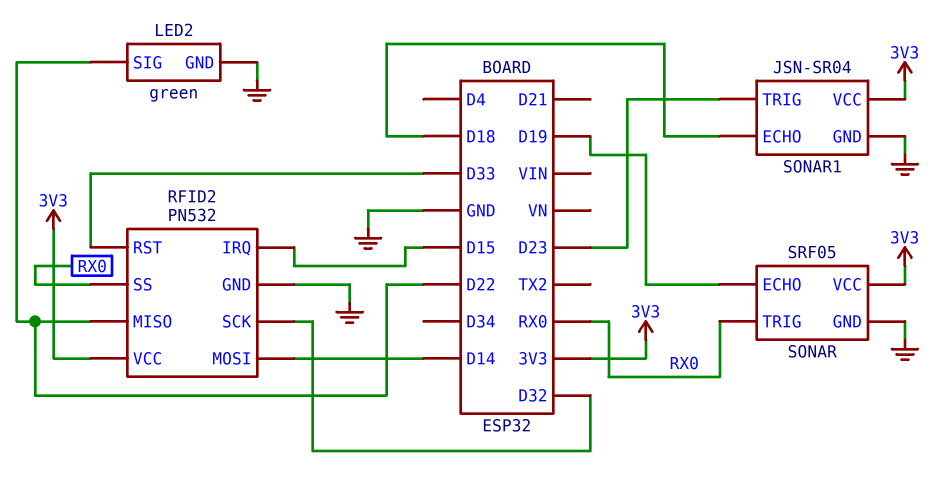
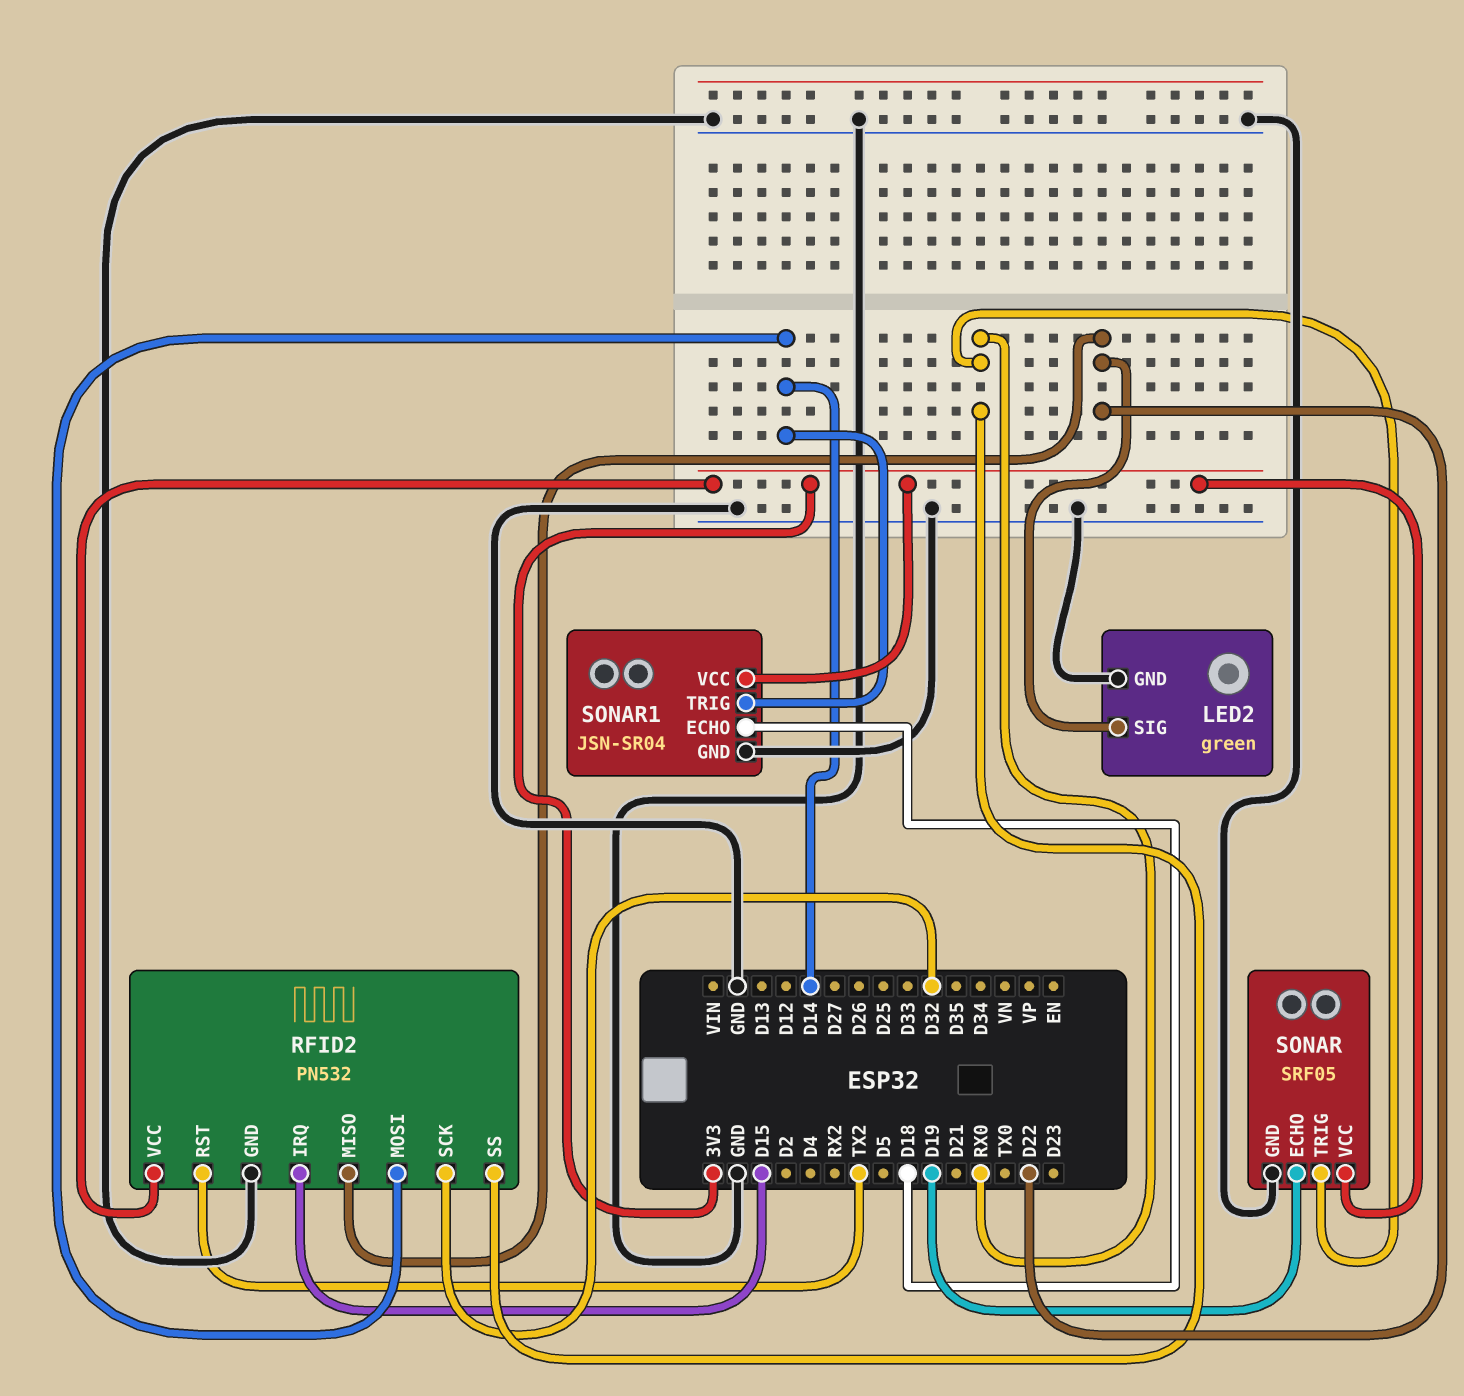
RFID2 pin RST: D33 -> TX2
SONAR1 pin TRIG: D23 -> D14

